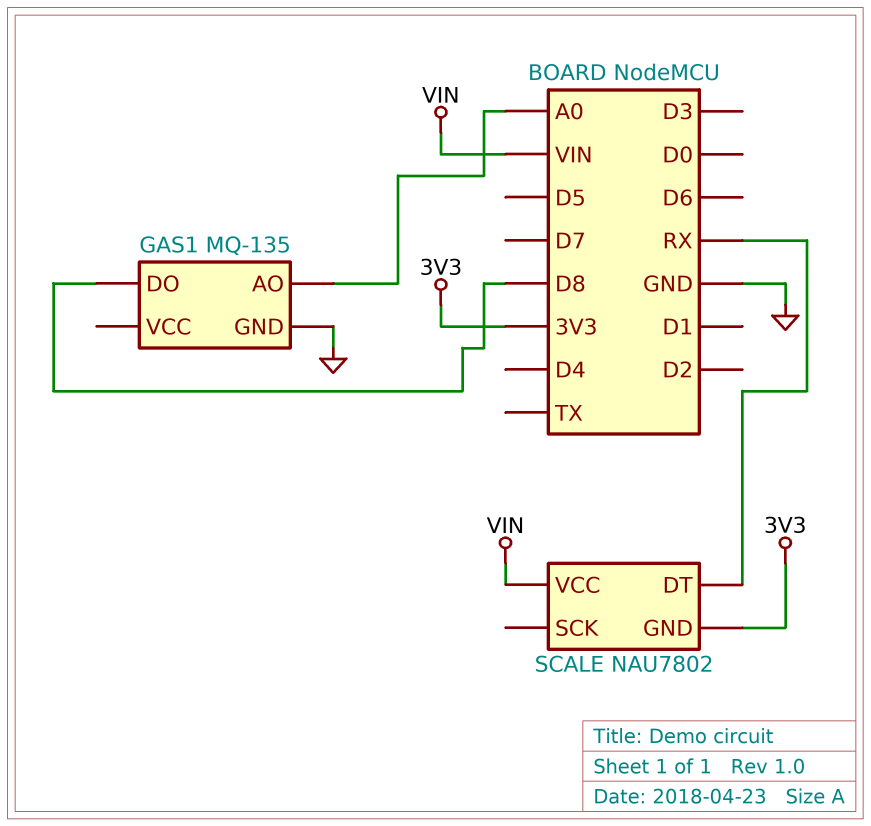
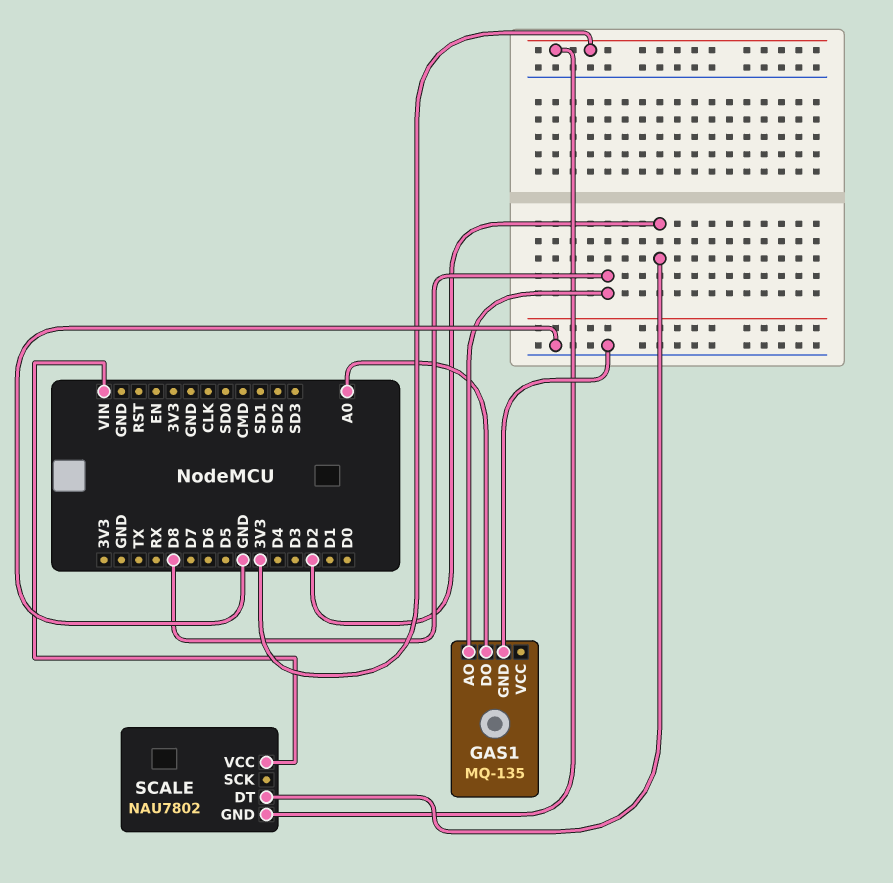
GAS1 pin AO: A0 -> D8
GAS1 pin DO: D8 -> A0
SCALE pin DT: RX -> D2

